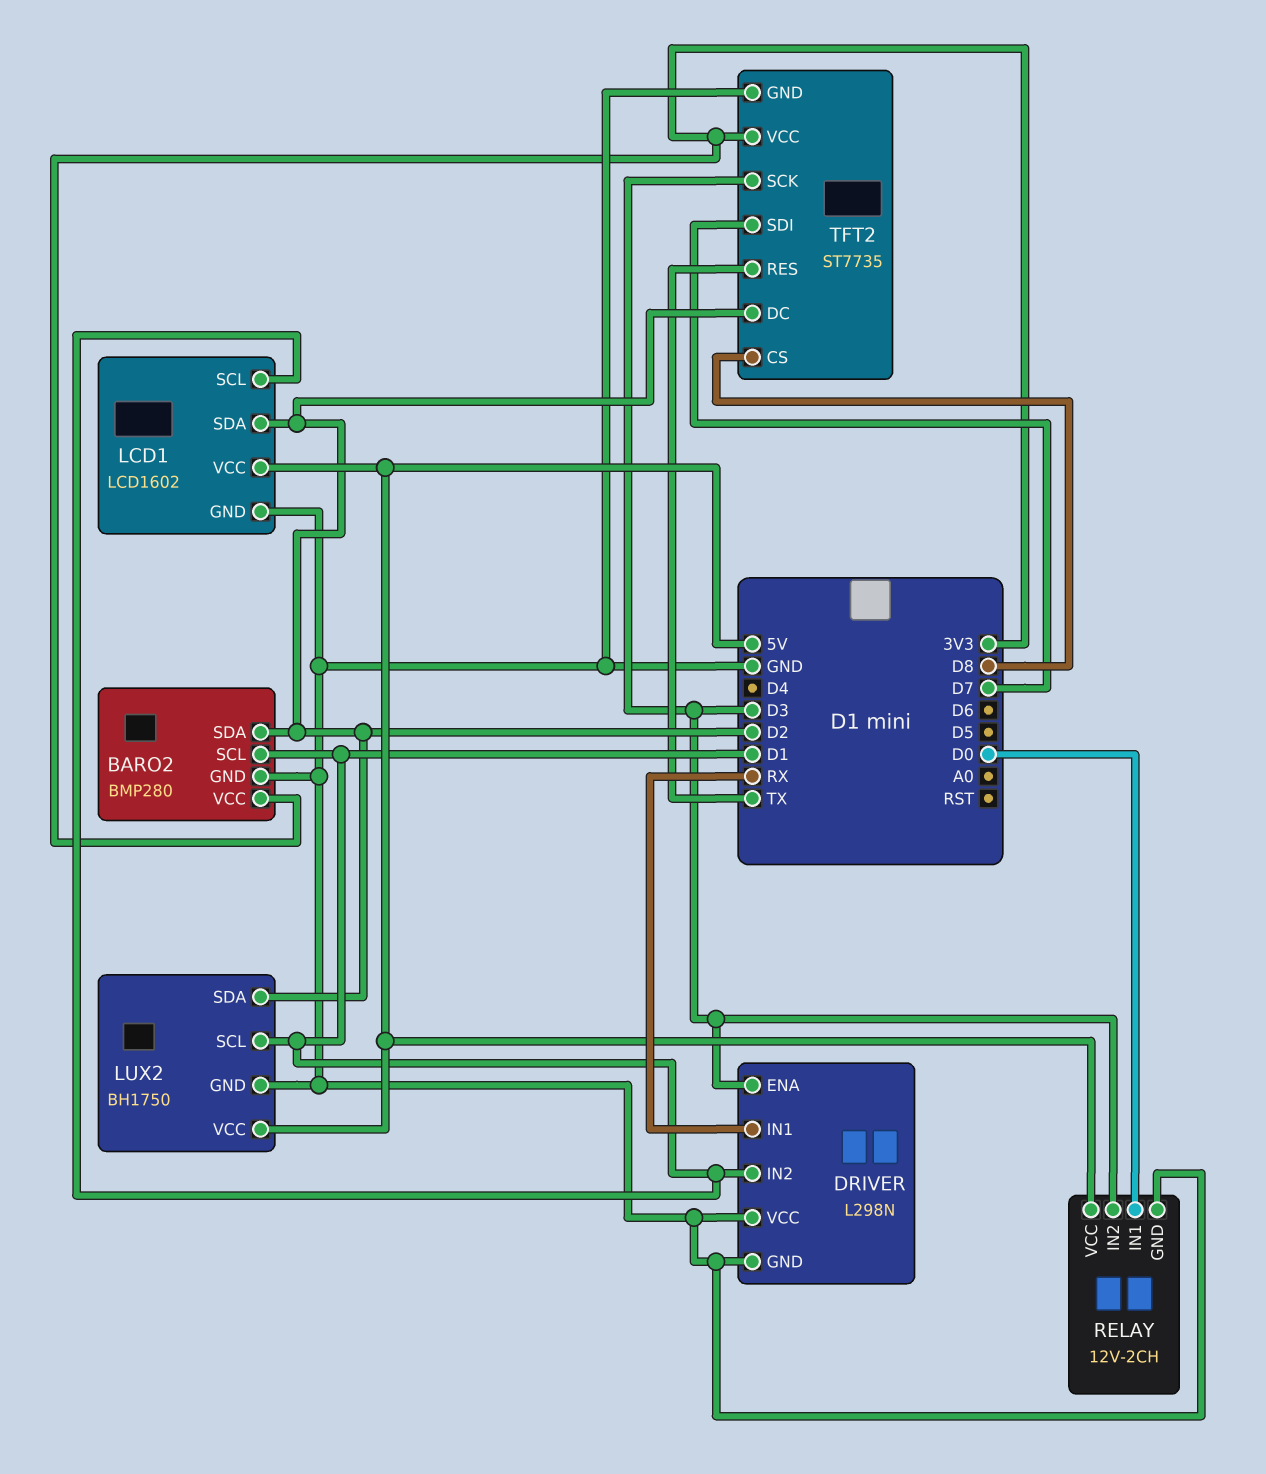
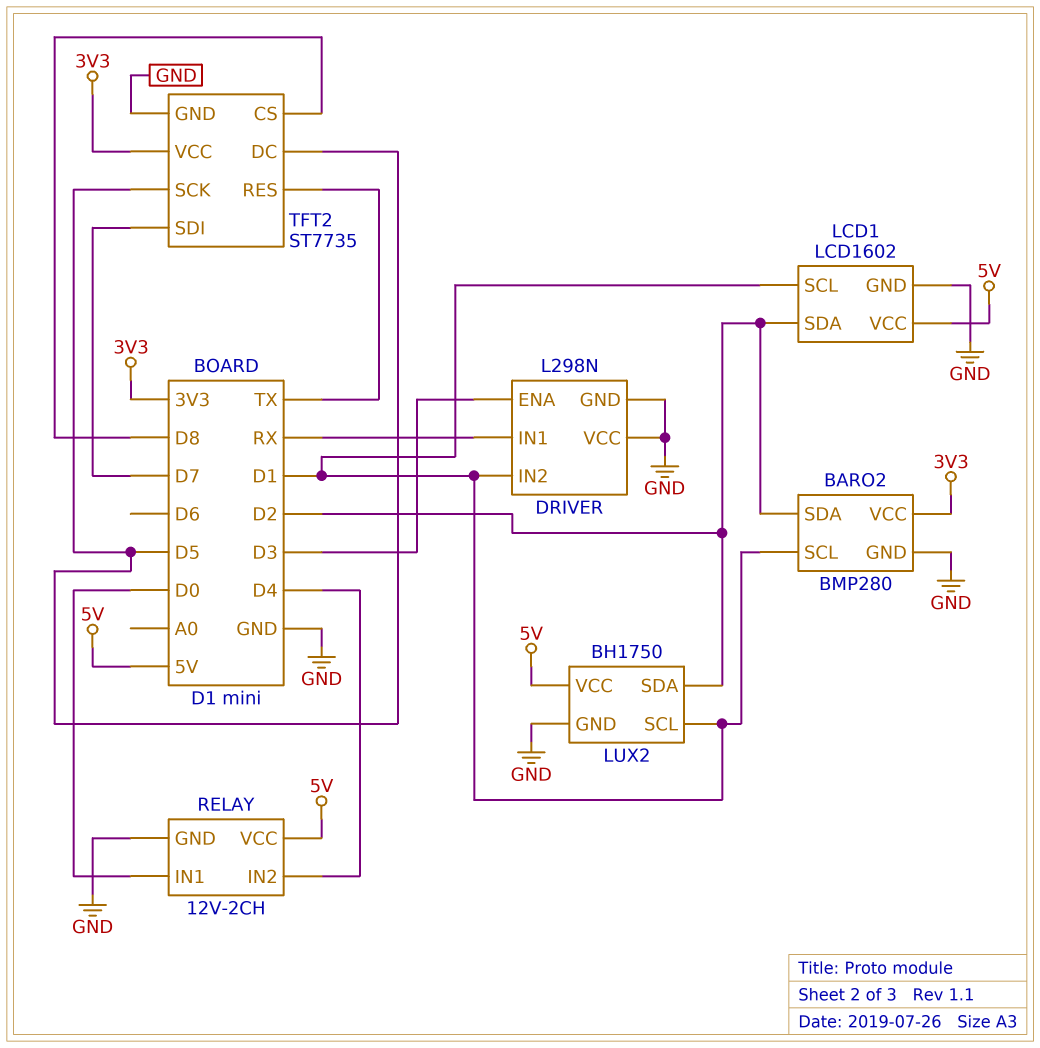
RELAY pin IN2: D3 -> D4
TFT2 pin DC: D2 -> D5
TFT2 pin SCK: D3 -> D5

